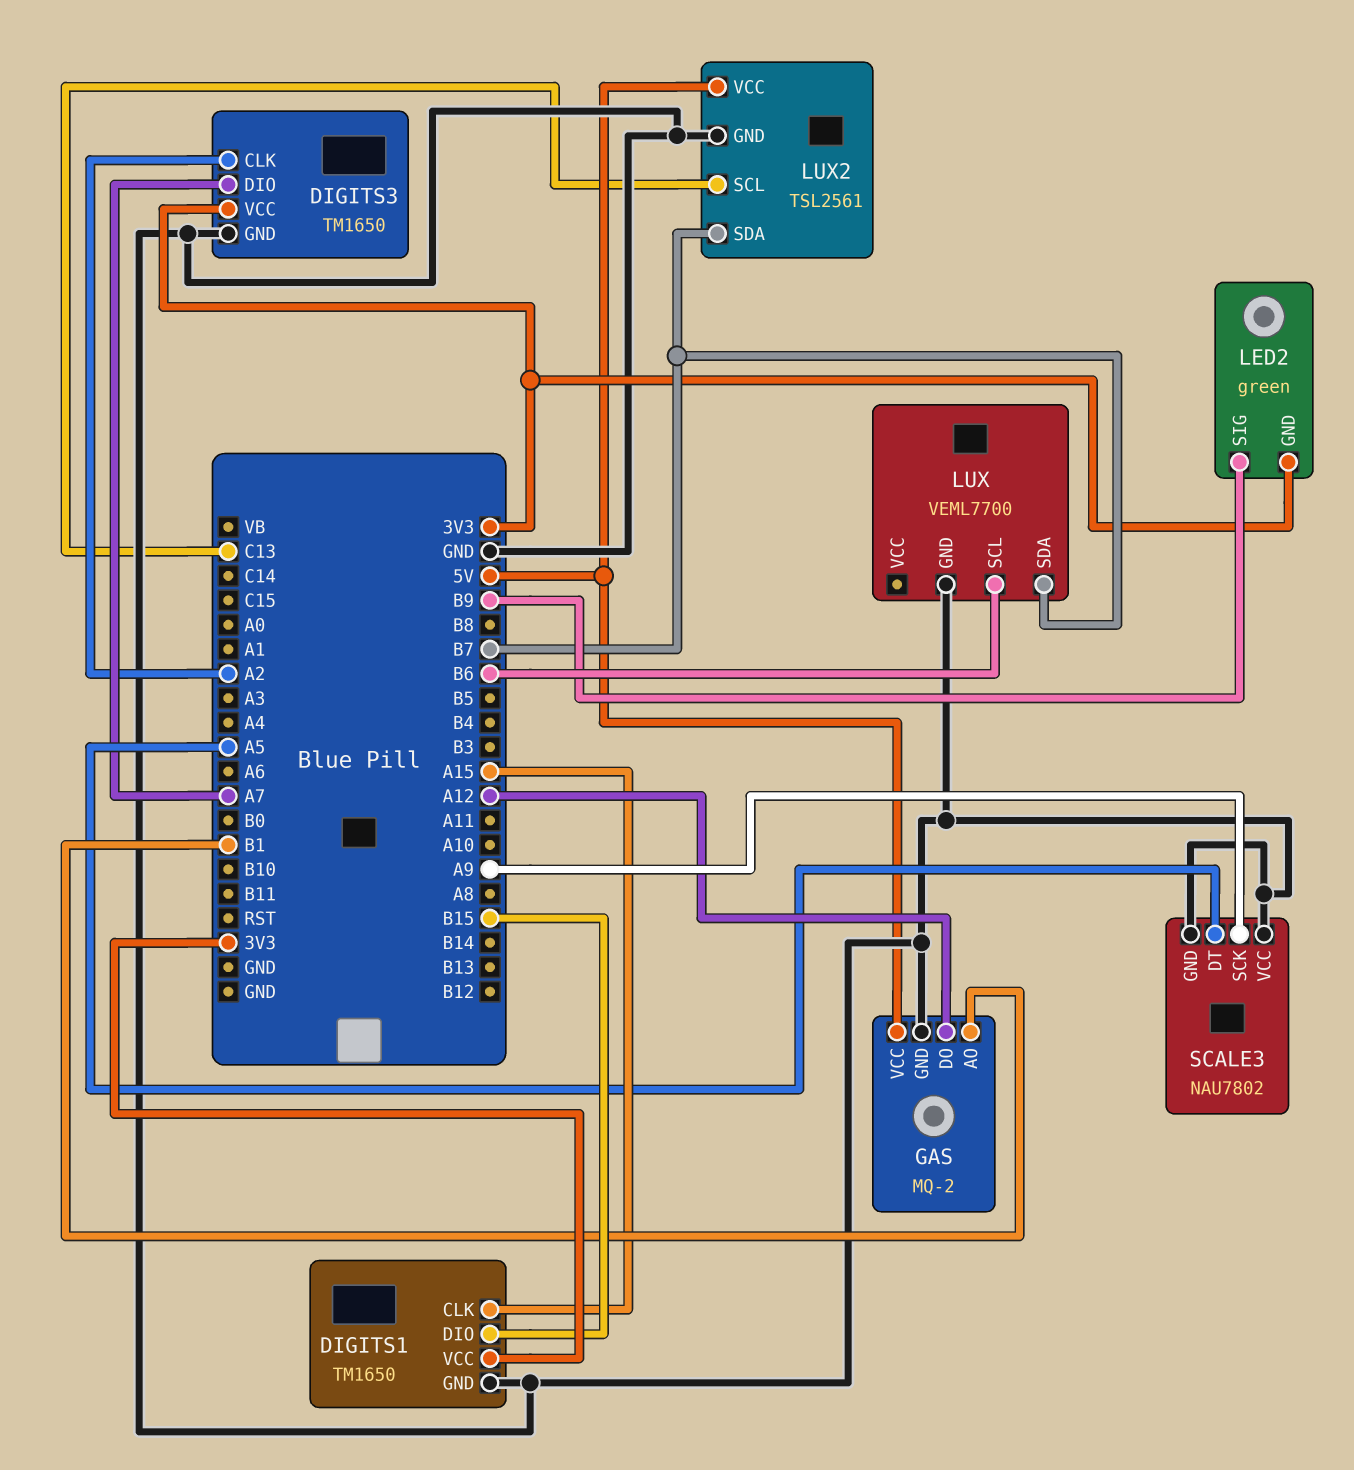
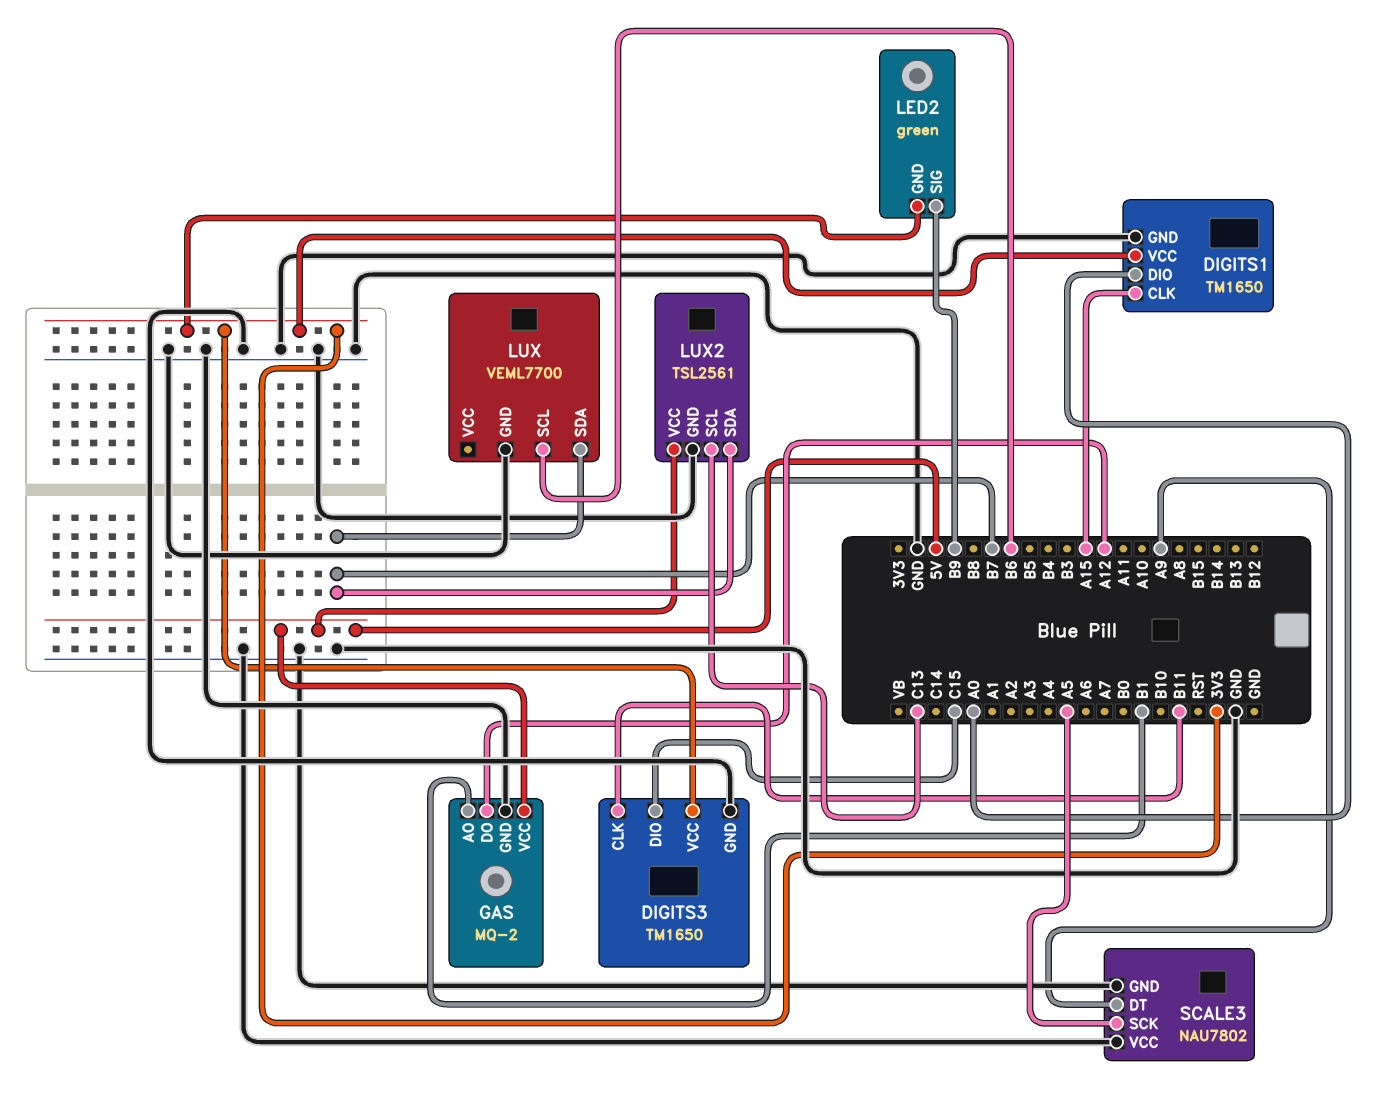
DIGITS1 pin DIO: B15 -> A0
DIGITS3 pin CLK: A2 -> B11
DIGITS3 pin DIO: A7 -> C15
SCALE3 pin DT: A5 -> A9
SCALE3 pin SCK: A9 -> A5

